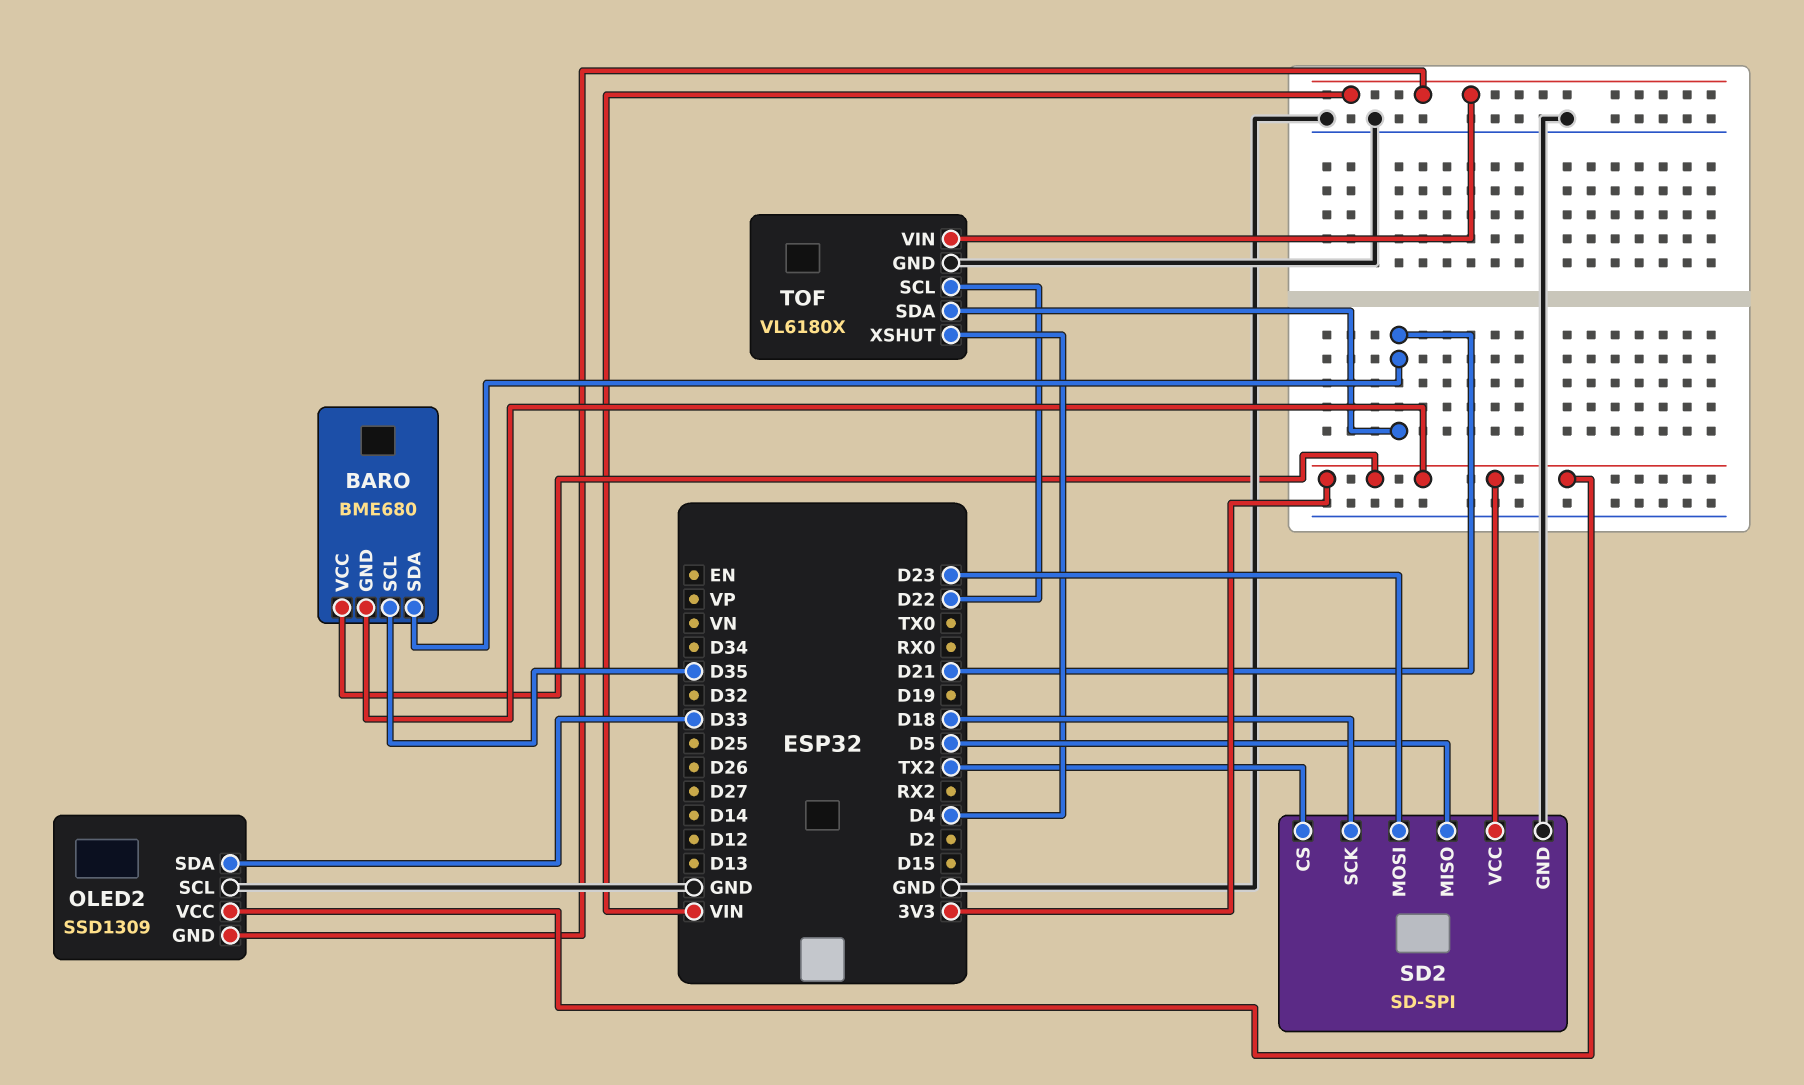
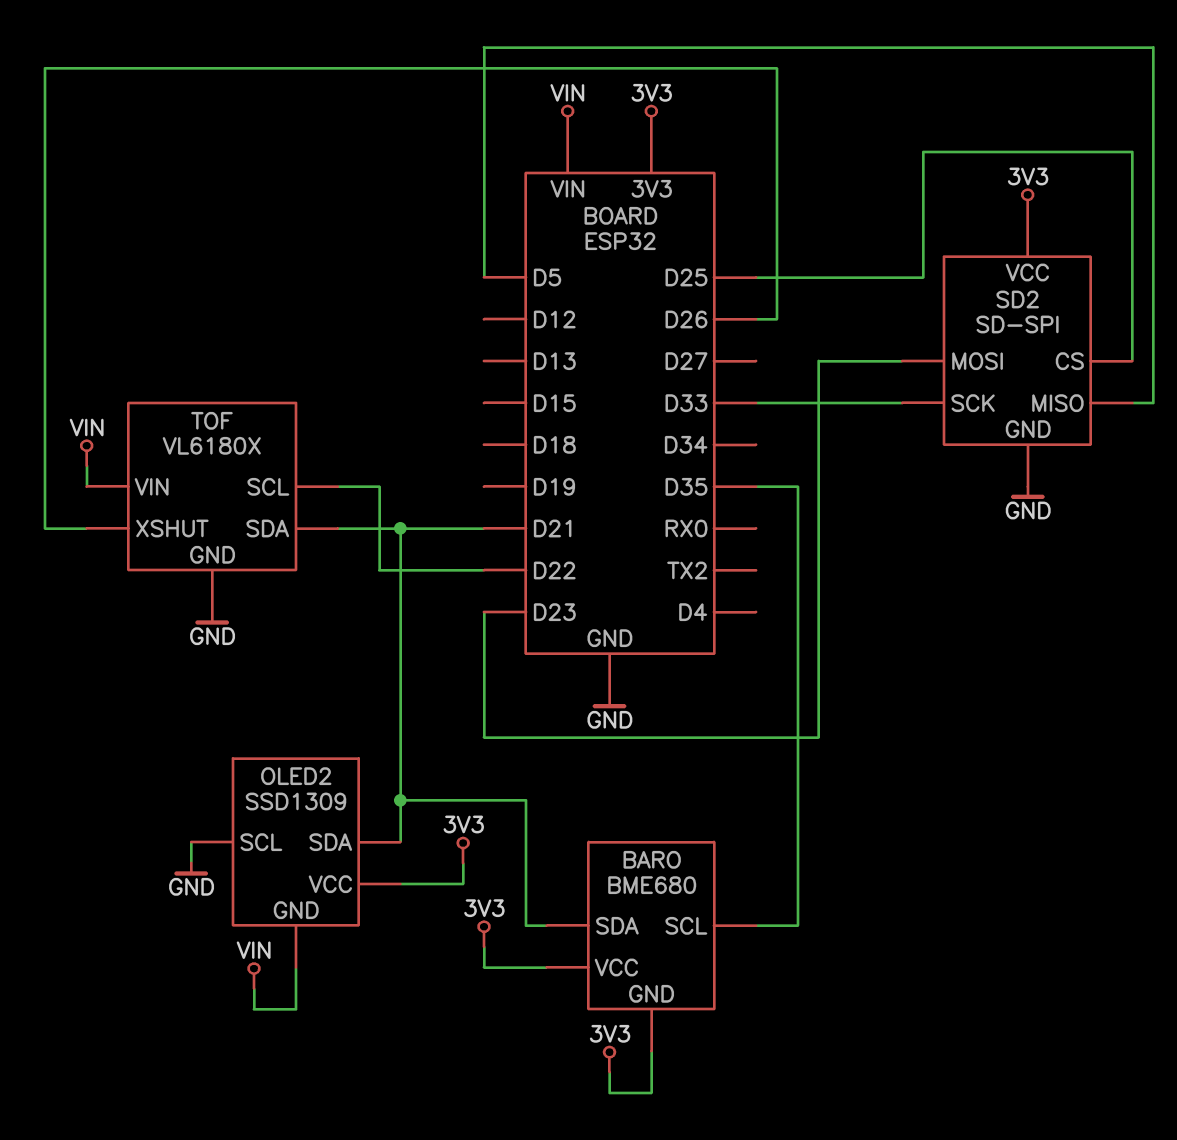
OLED2 pin SDA: D33 -> D21
SD2 pin CS: TX2 -> D25
SD2 pin SCK: D18 -> D33
TOF pin XSHUT: D4 -> D26

